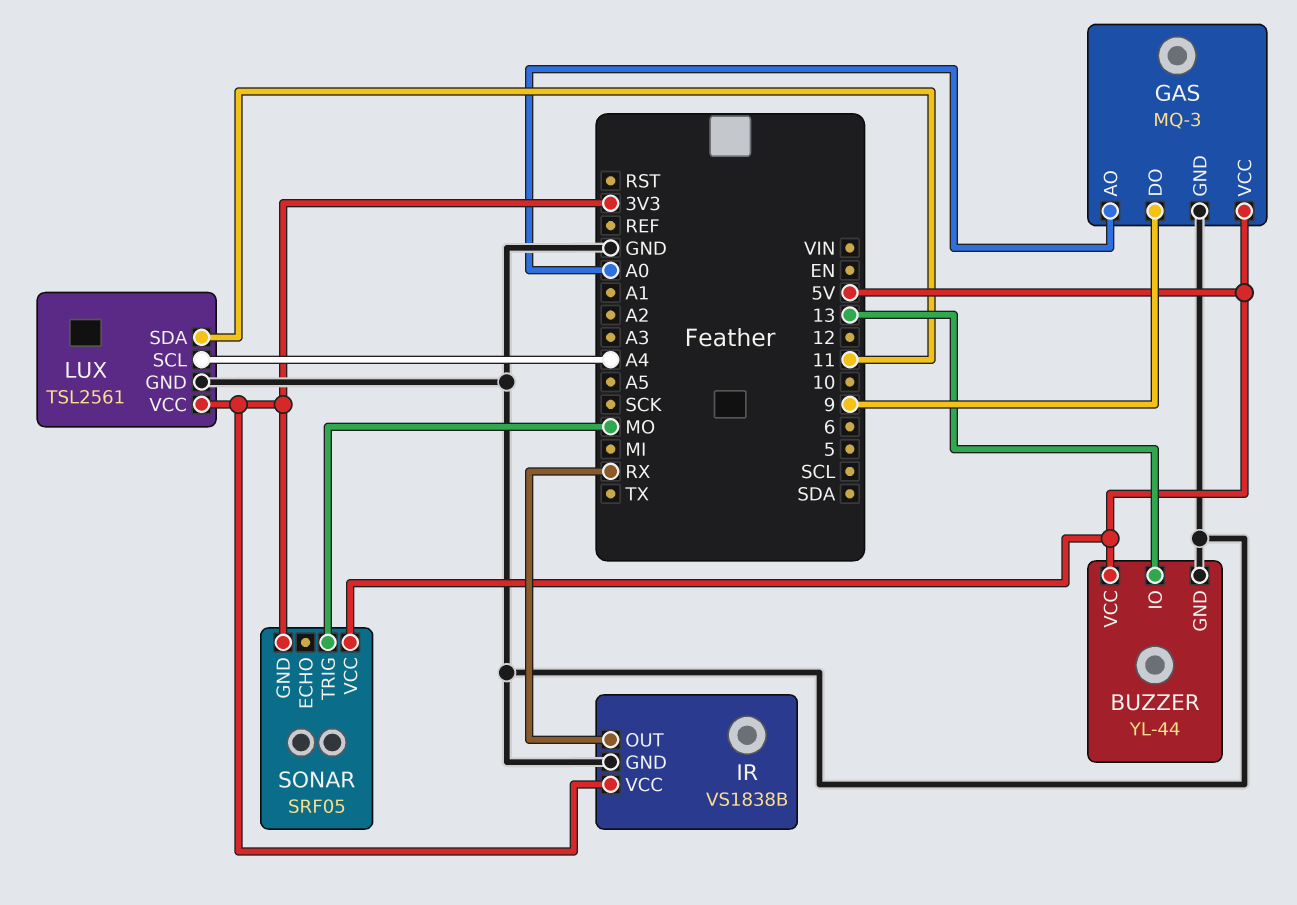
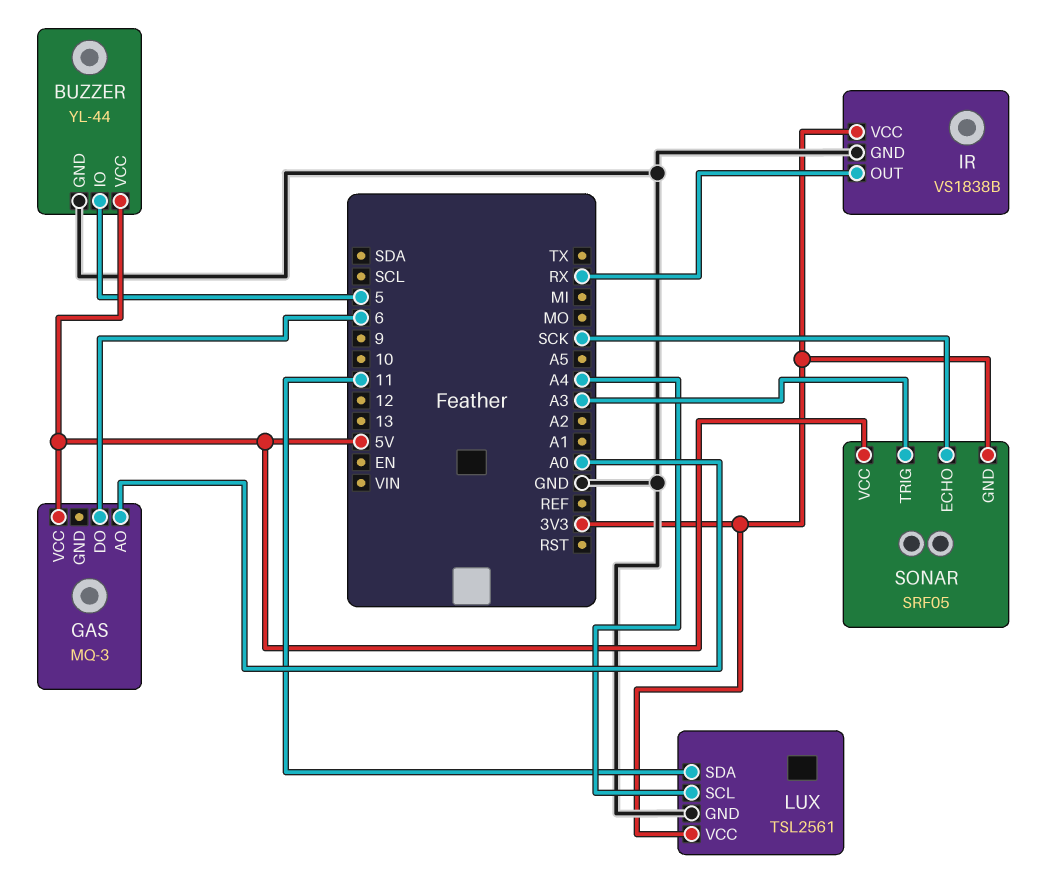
BUZZER pin IO: 13 -> 5
GAS pin DO: 9 -> 6
GAS pin GND: GND -> none
SONAR pin ECHO: none -> SCK
SONAR pin TRIG: MO -> A3

